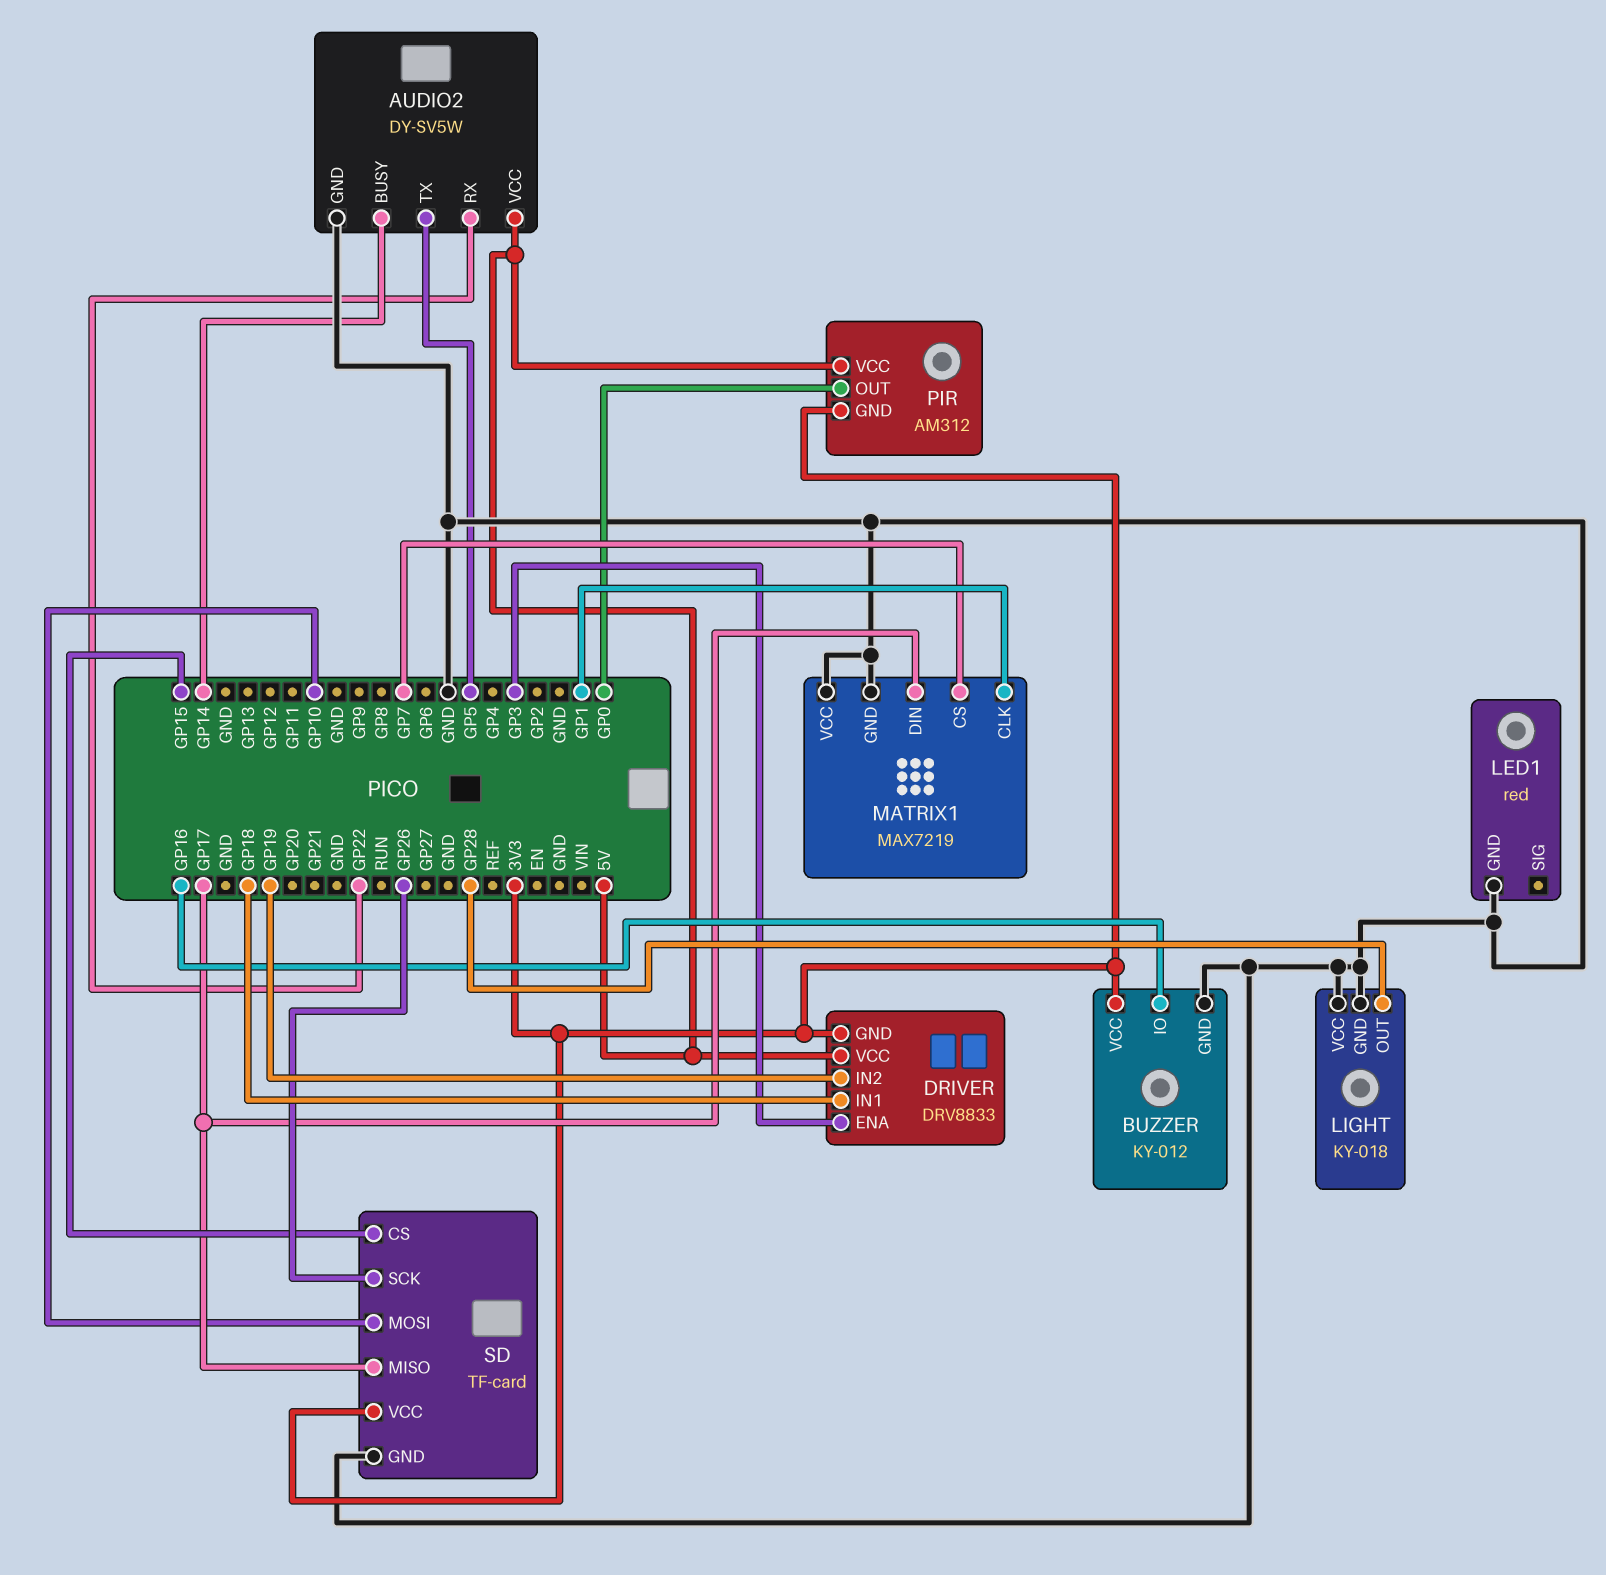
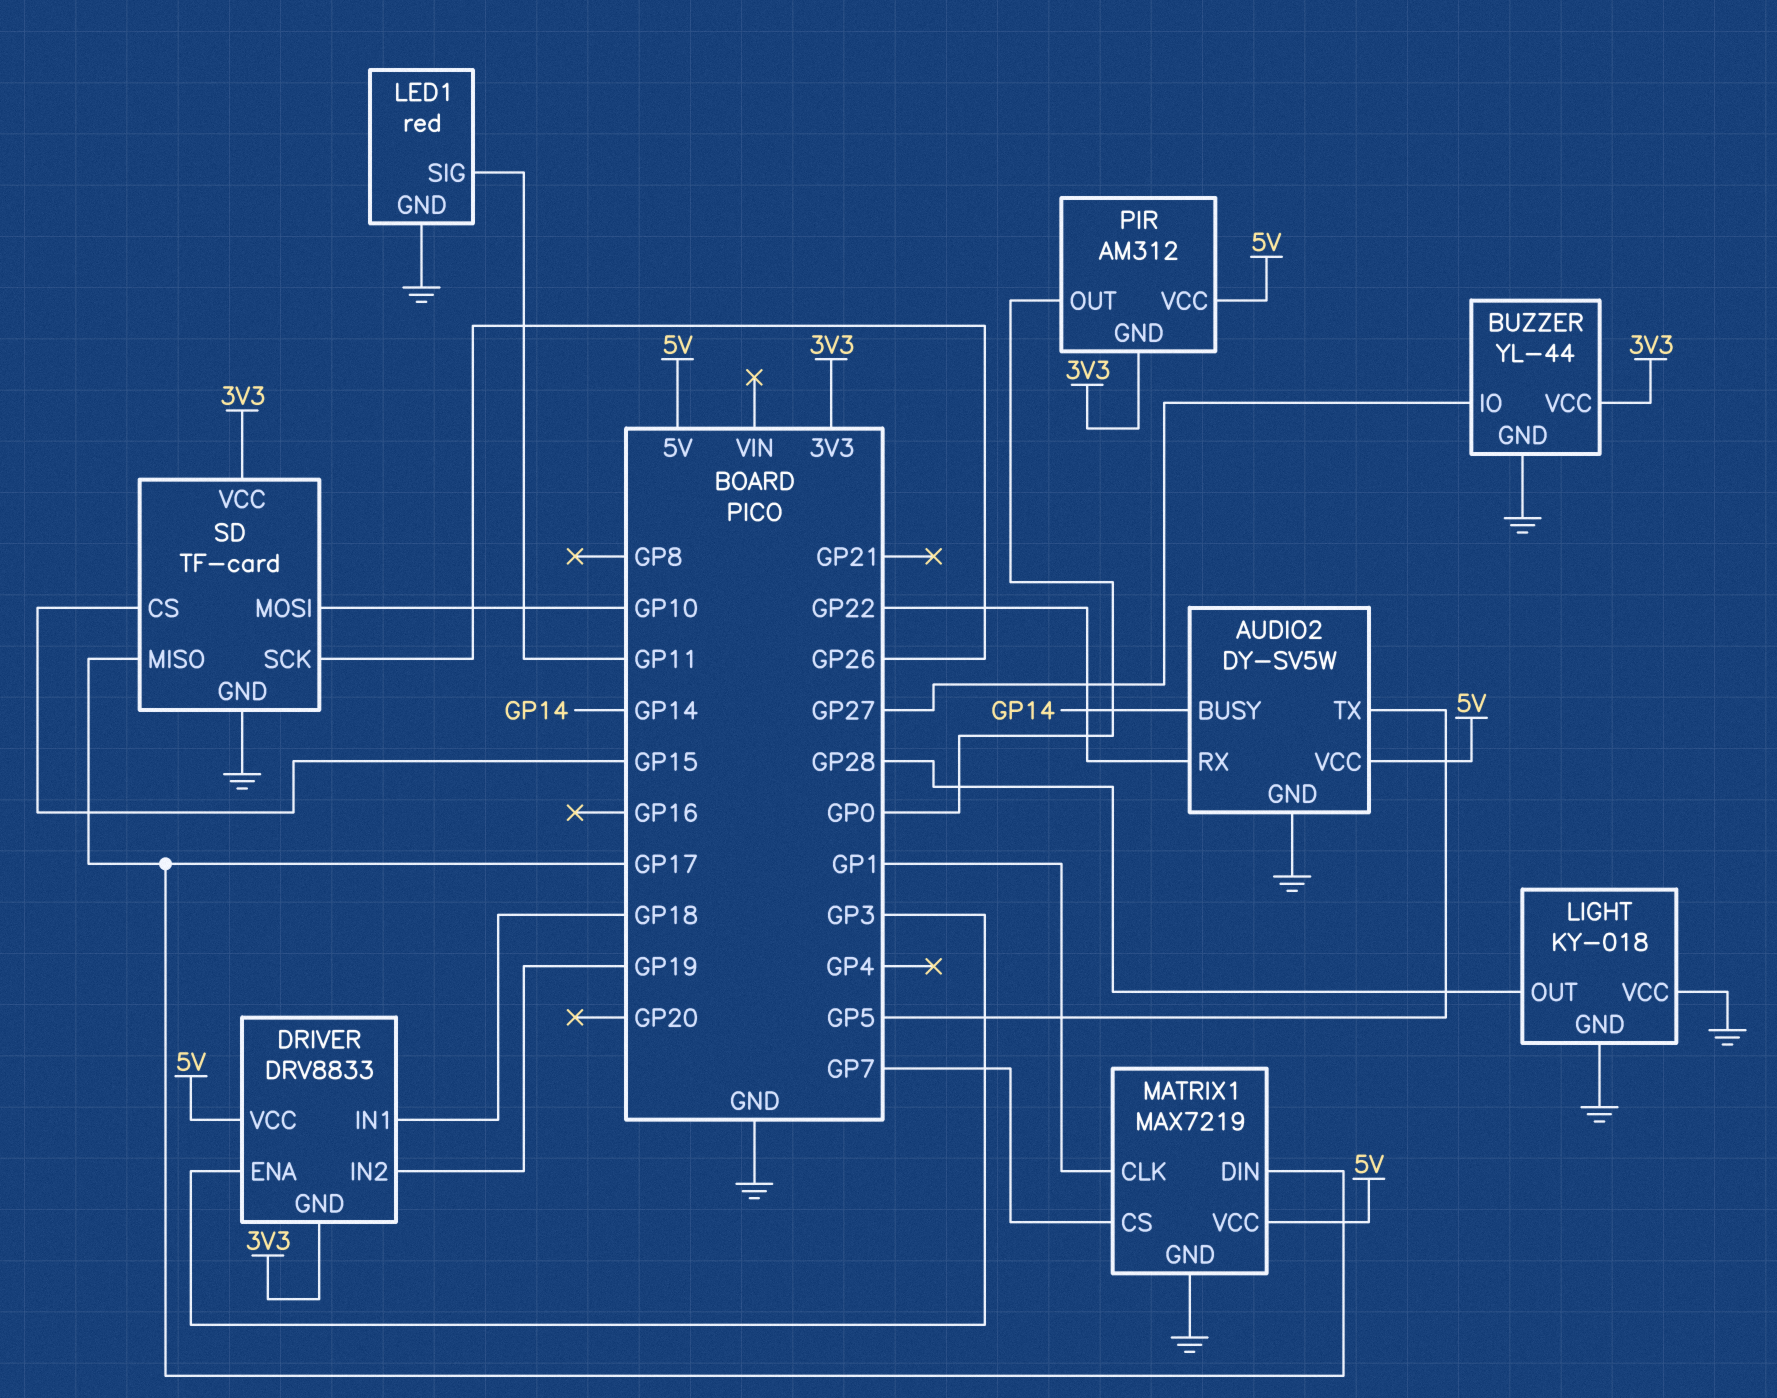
BUZZER: KY-012 -> YL-44
BUZZER pin IO: GP16 -> GP27
LED1 pin SIG: none -> GP11
MATRIX1 pin VCC: GND -> 5V

